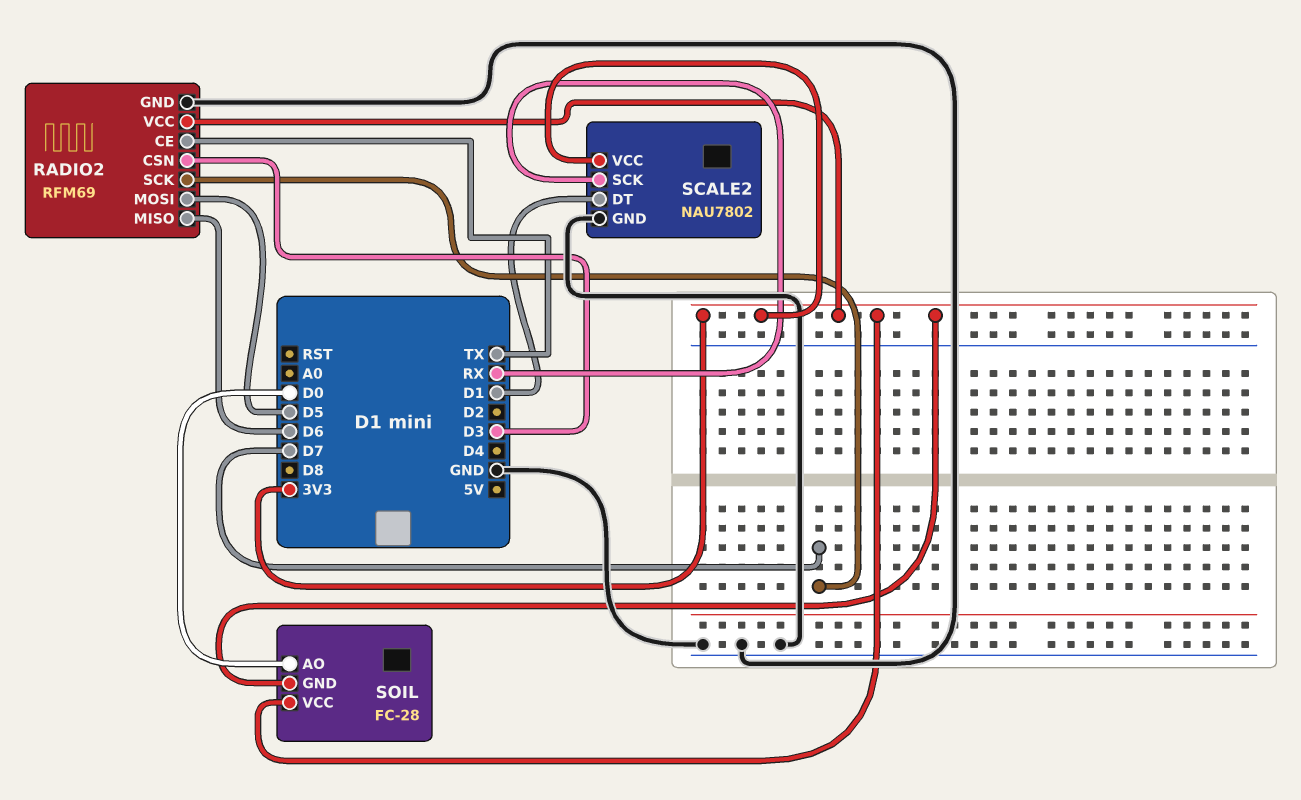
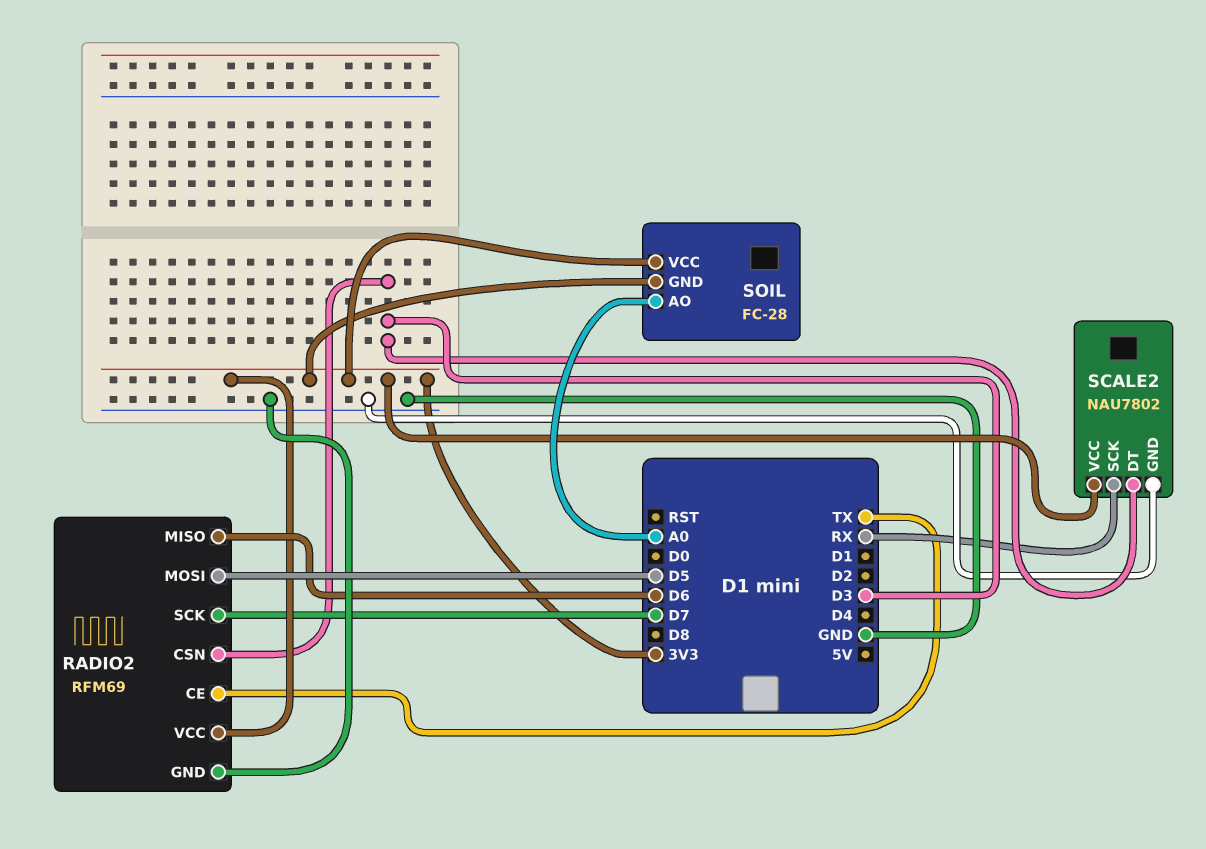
SCALE2 pin DT: D1 -> D3
SOIL pin AO: D0 -> A0

